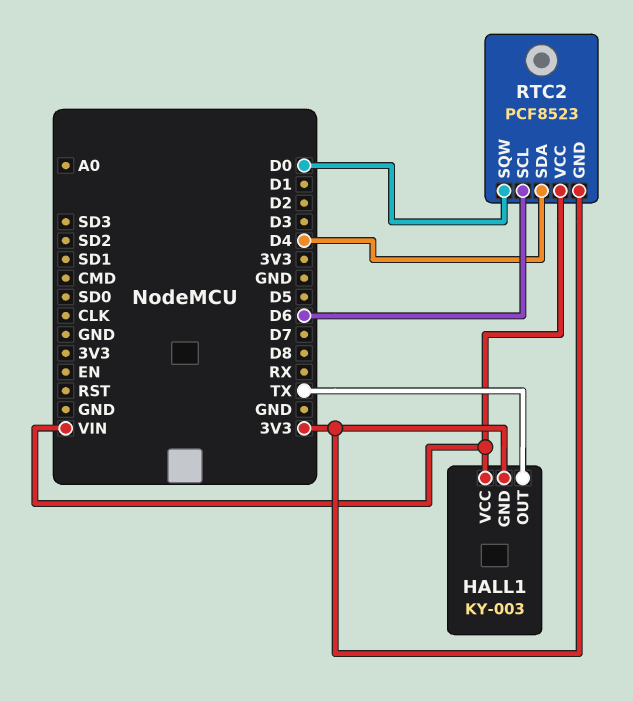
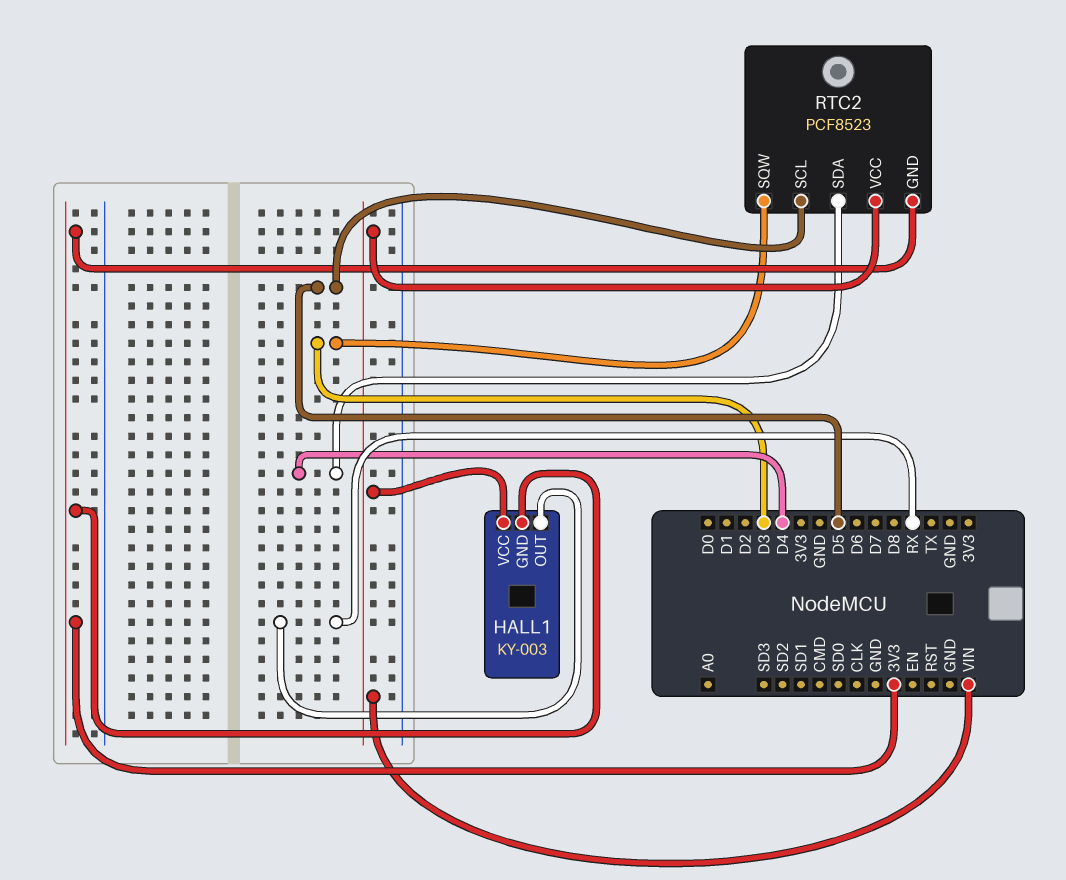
HALL1 pin OUT: TX -> RX
RTC2 pin SCL: D6 -> D5
RTC2 pin SQW: D0 -> D3

